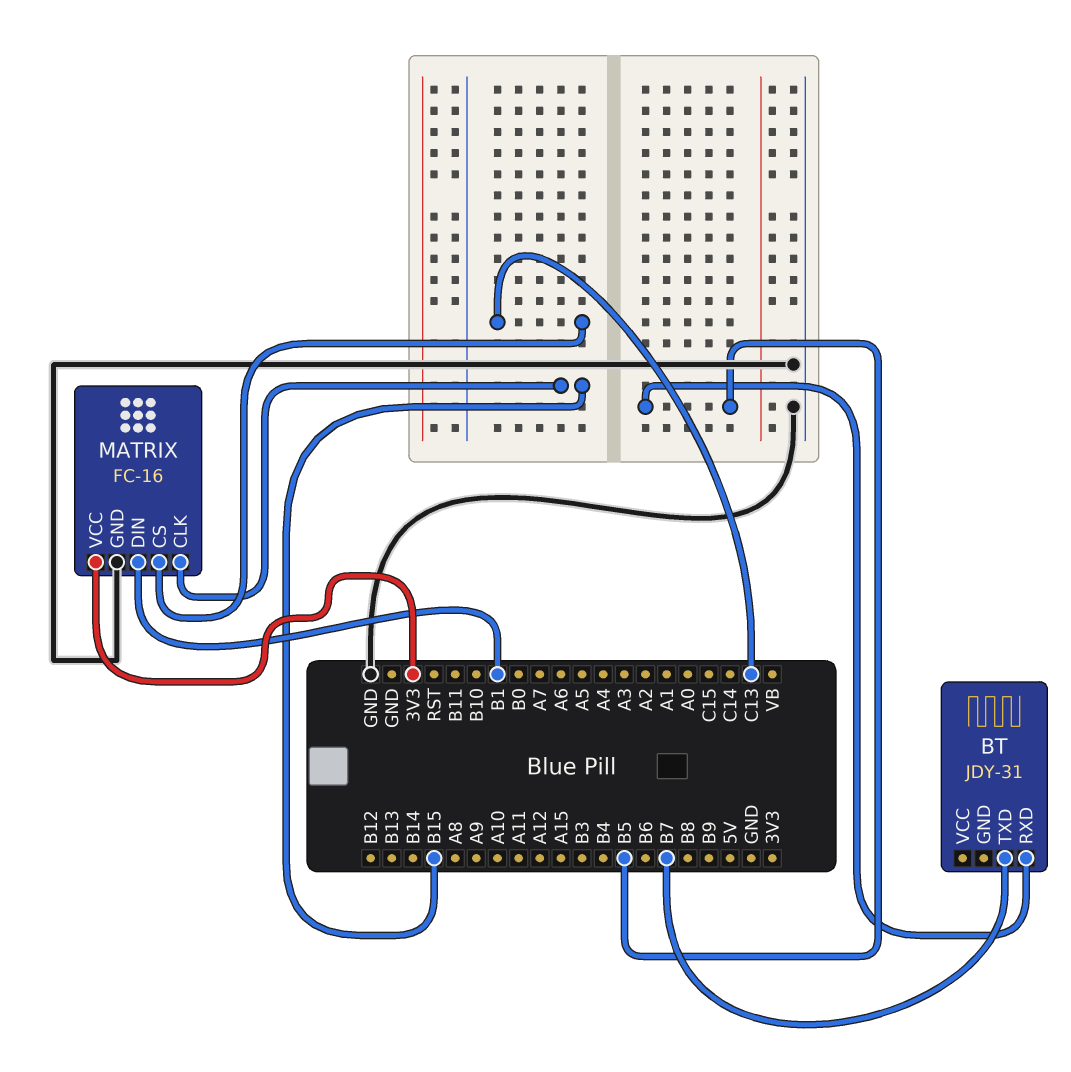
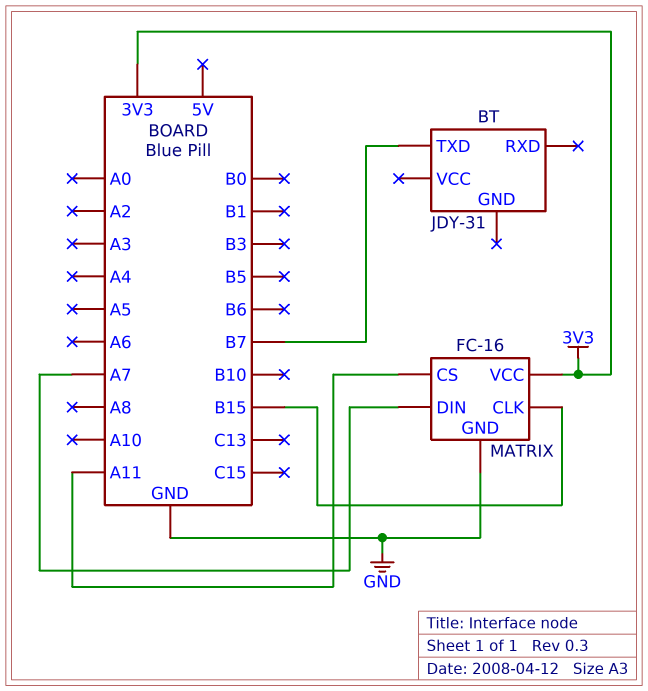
BT pin RXD: B5 -> none
MATRIX pin CS: C13 -> A11
MATRIX pin DIN: B1 -> A7

